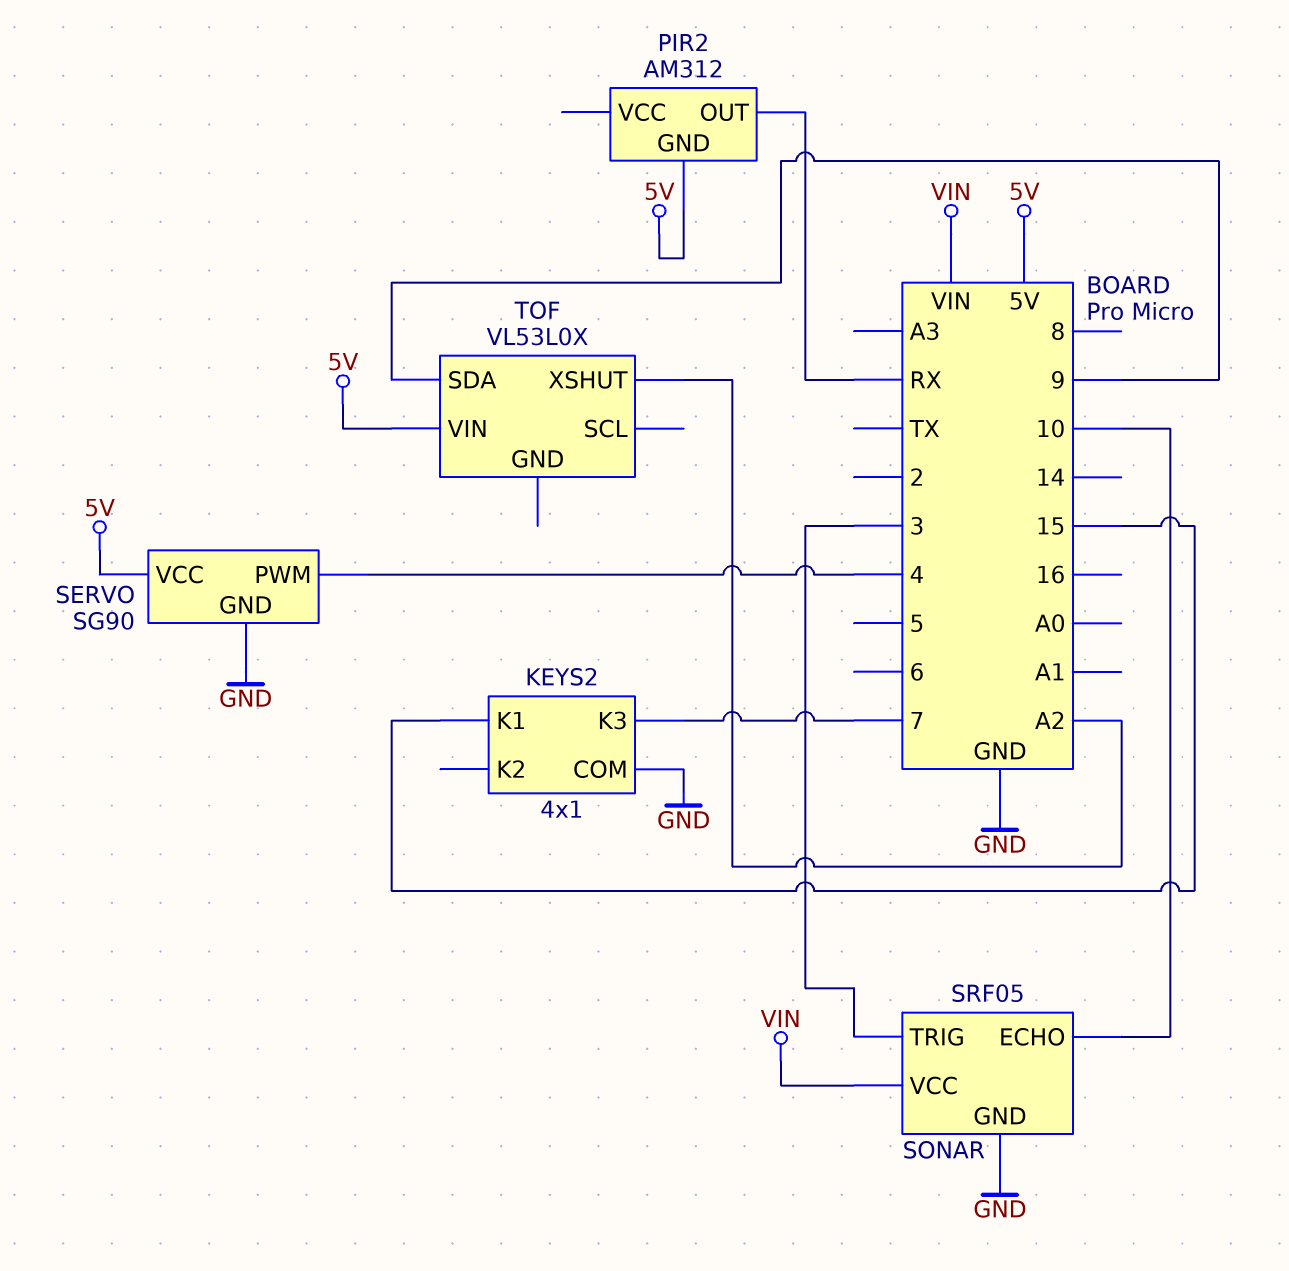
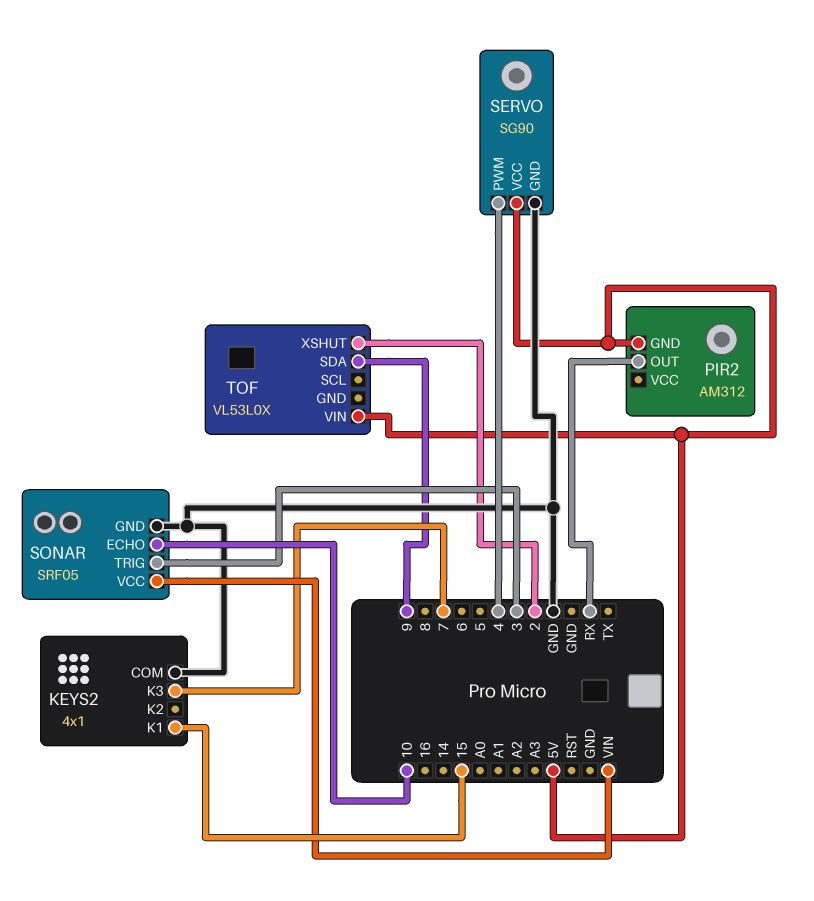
TOF pin XSHUT: A2 -> 2

